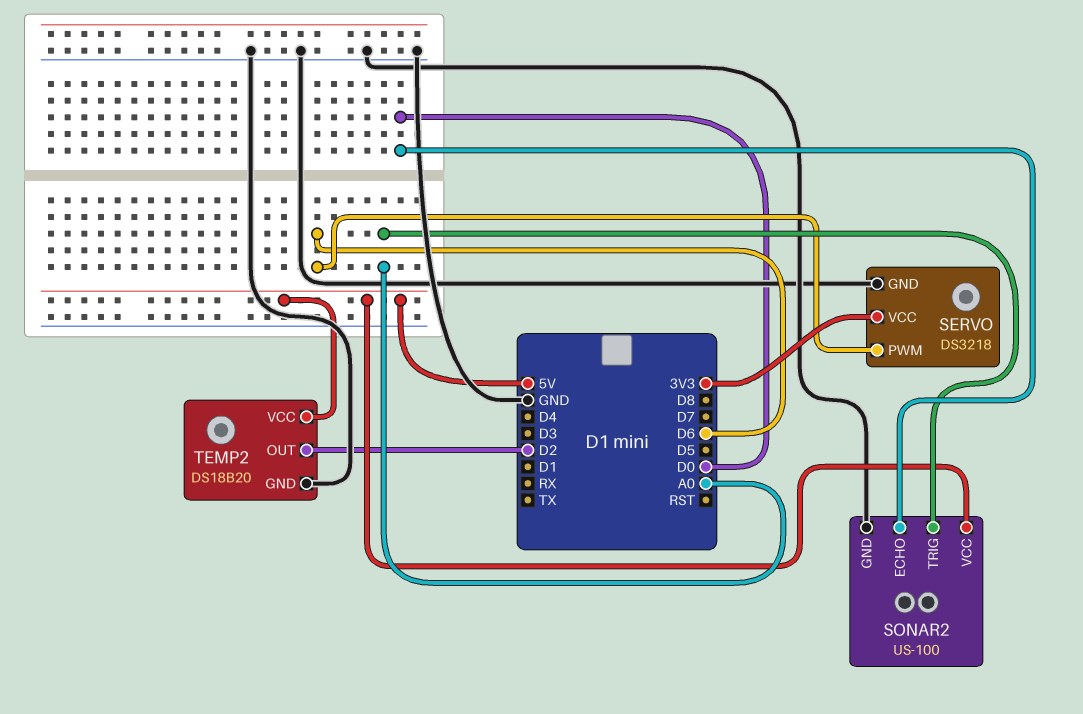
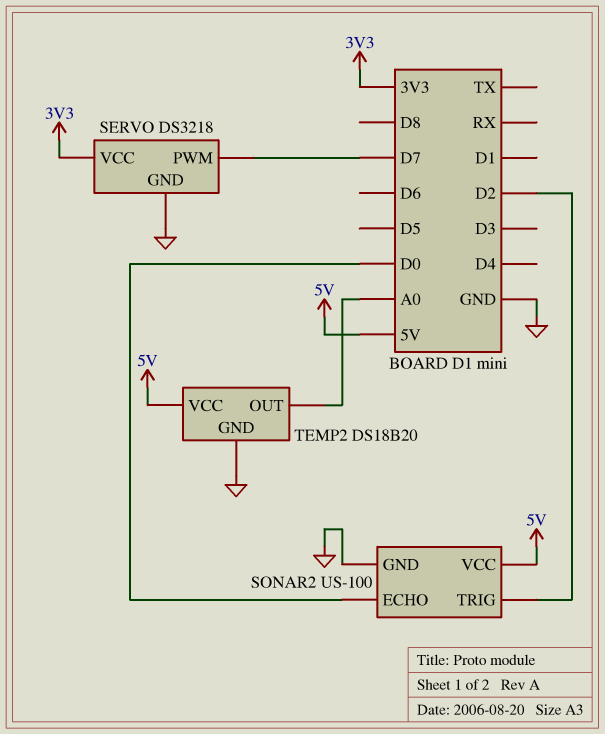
SERVO pin PWM: D6 -> D7
SONAR2 pin TRIG: A0 -> D2
TEMP2 pin OUT: D2 -> A0

